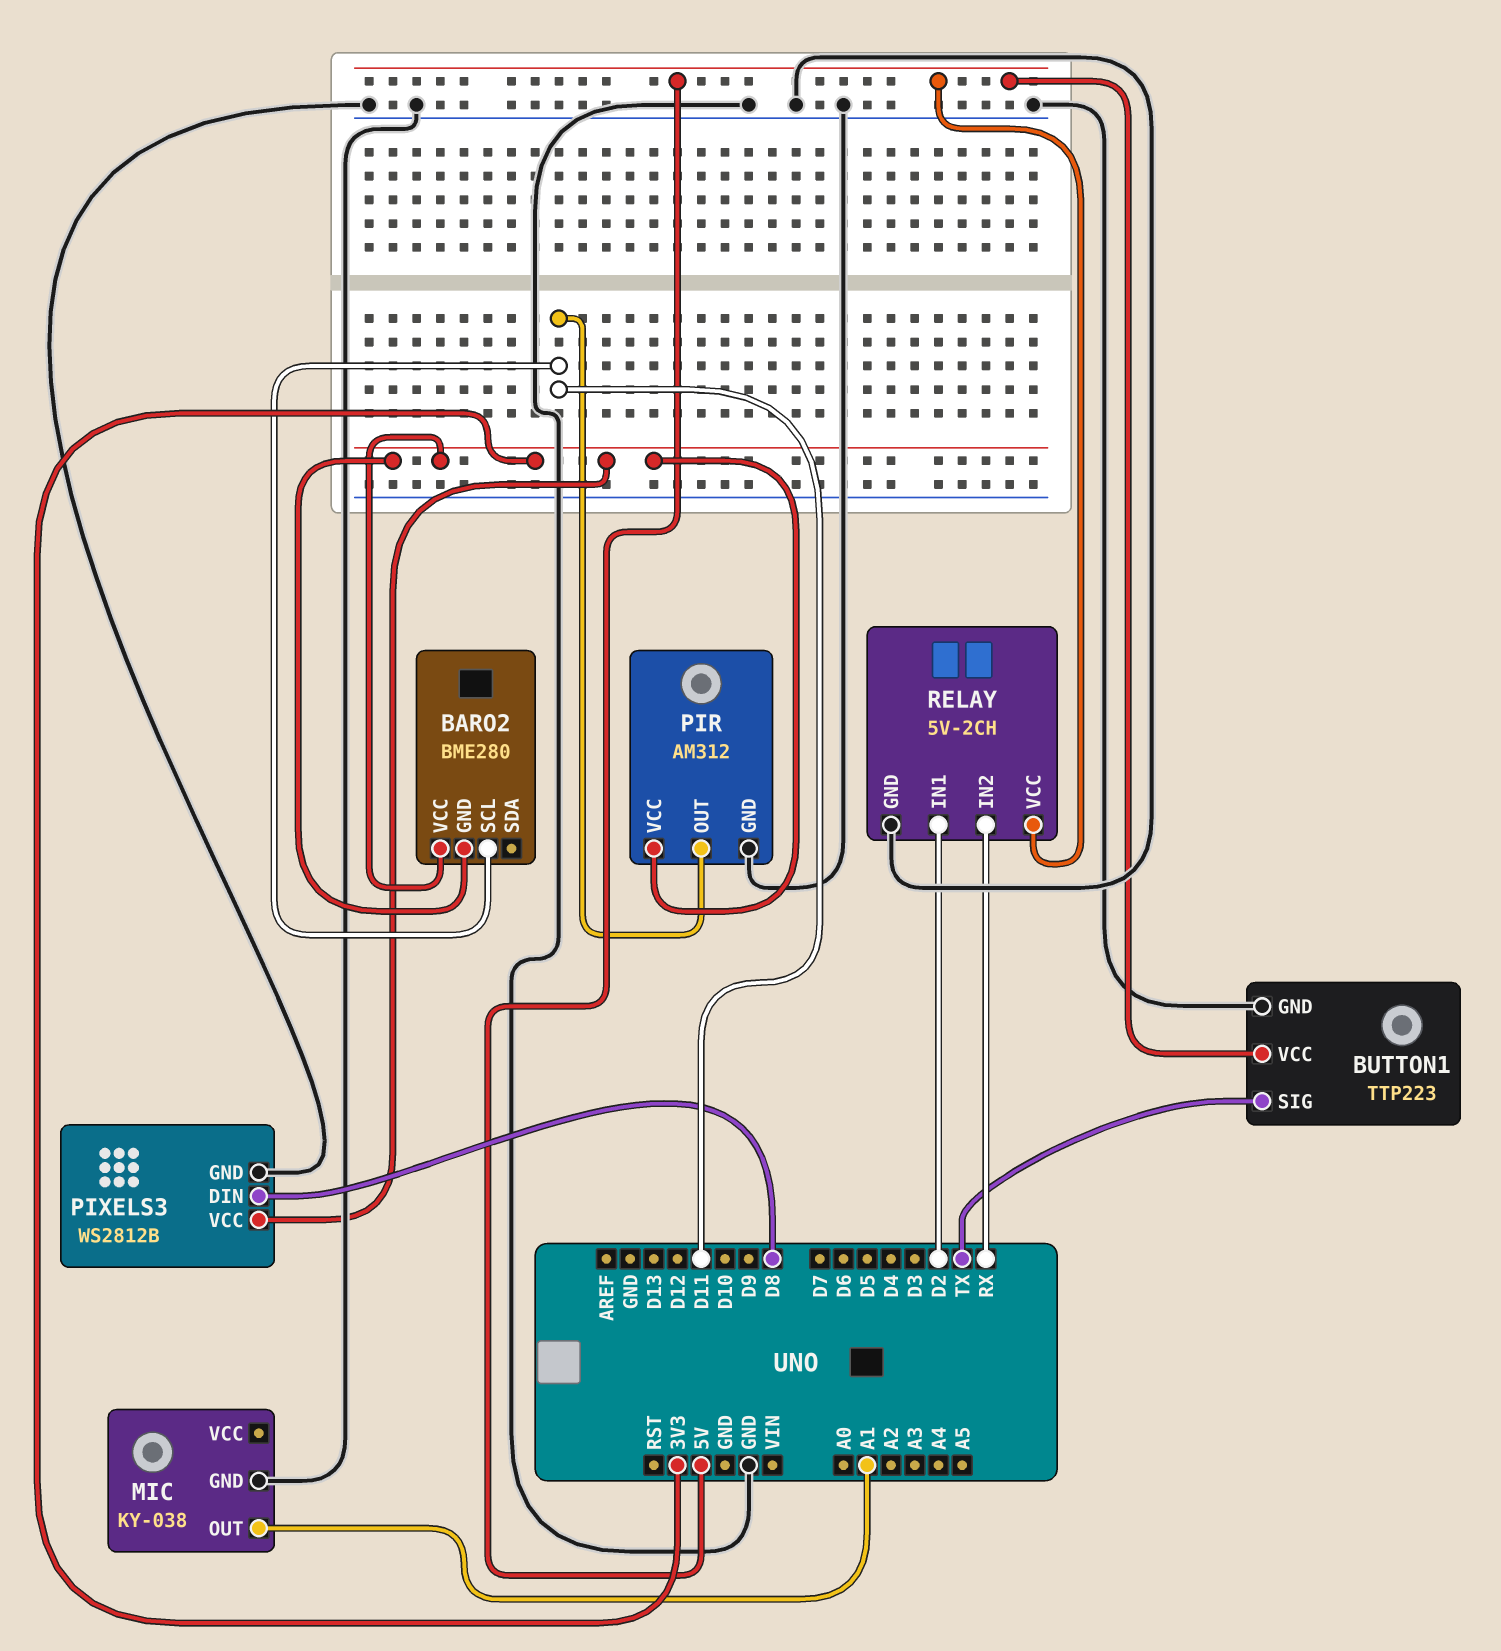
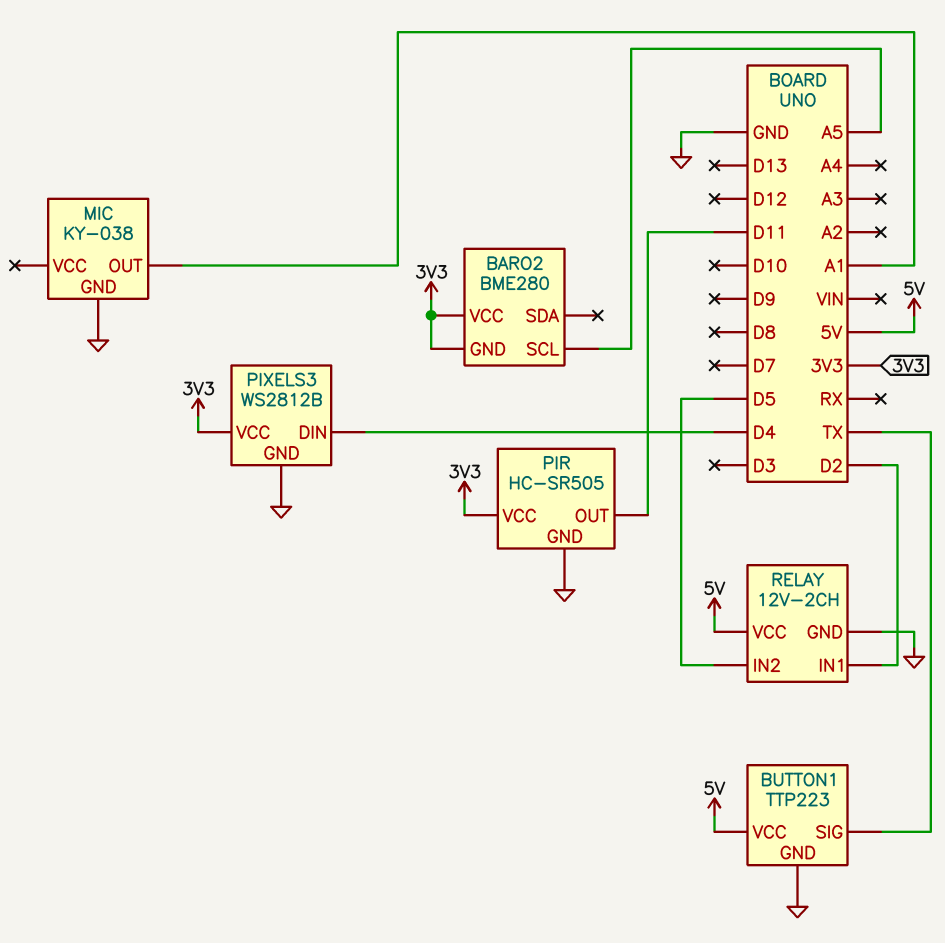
BARO2 pin SCL: D11 -> A5
PIR: AM312 -> HC-SR505
PIXELS3 pin DIN: D8 -> D4
RELAY: 5V-2CH -> 12V-2CH
RELAY pin IN2: RX -> D5

